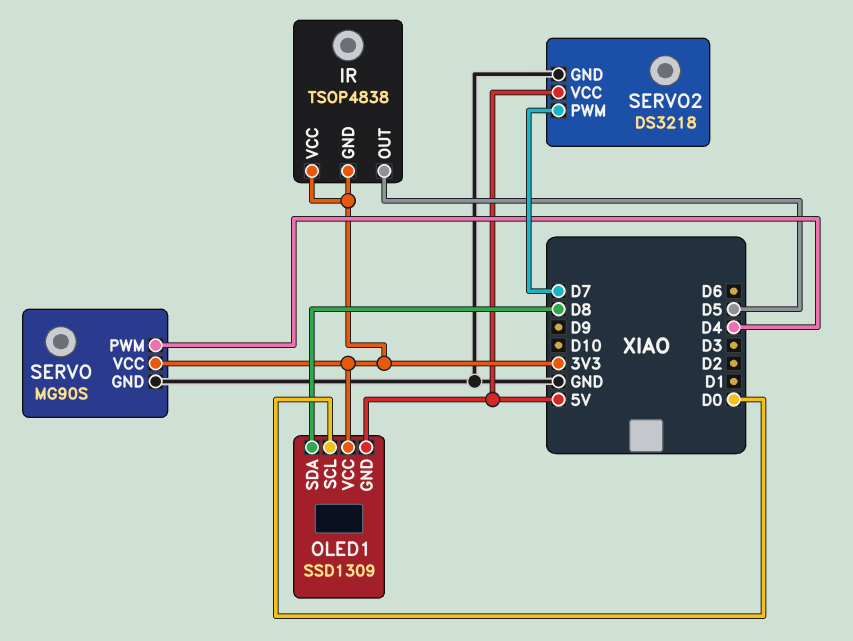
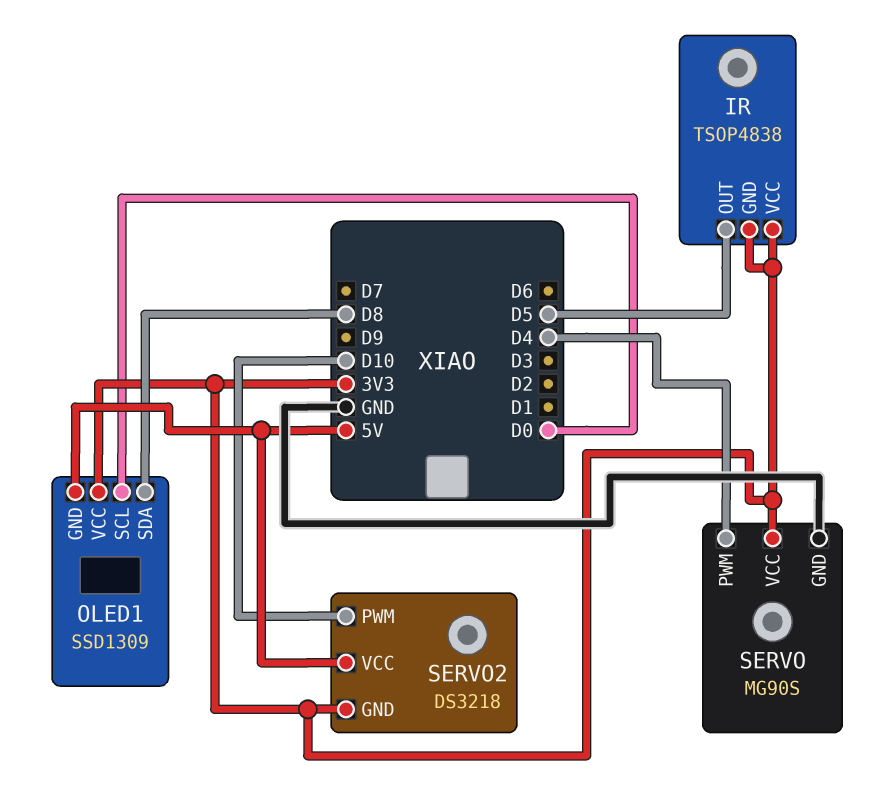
SERVO2 pin GND: GND -> 3V3
SERVO2 pin PWM: D7 -> D10

